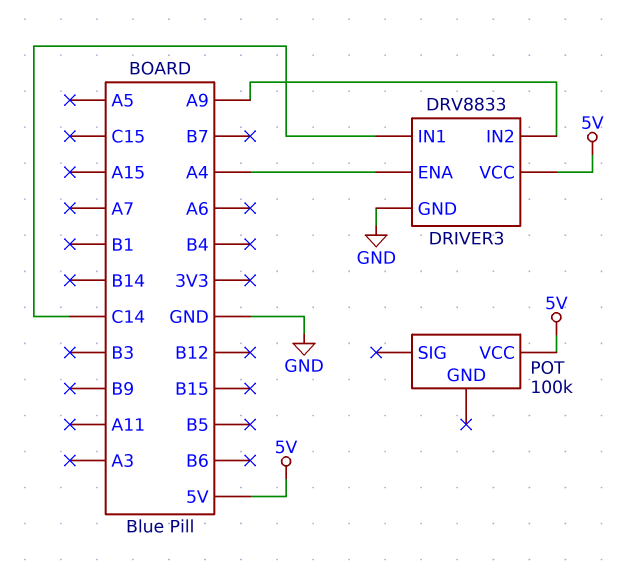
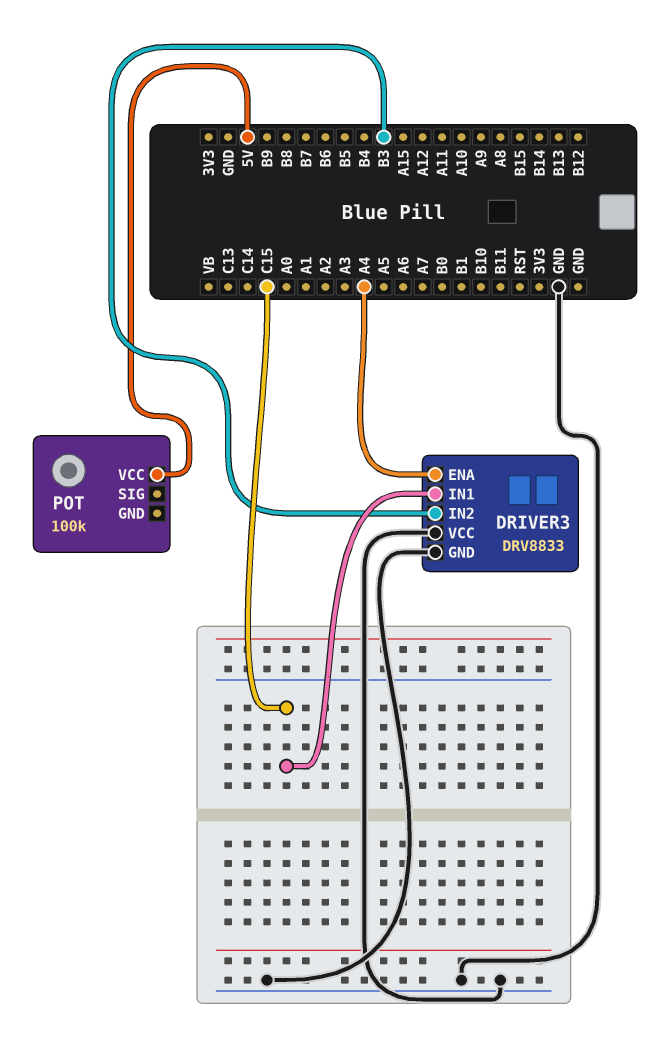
DRIVER3 pin IN1: C14 -> C15
DRIVER3 pin IN2: A9 -> B3
DRIVER3 pin VCC: 5V -> GND

